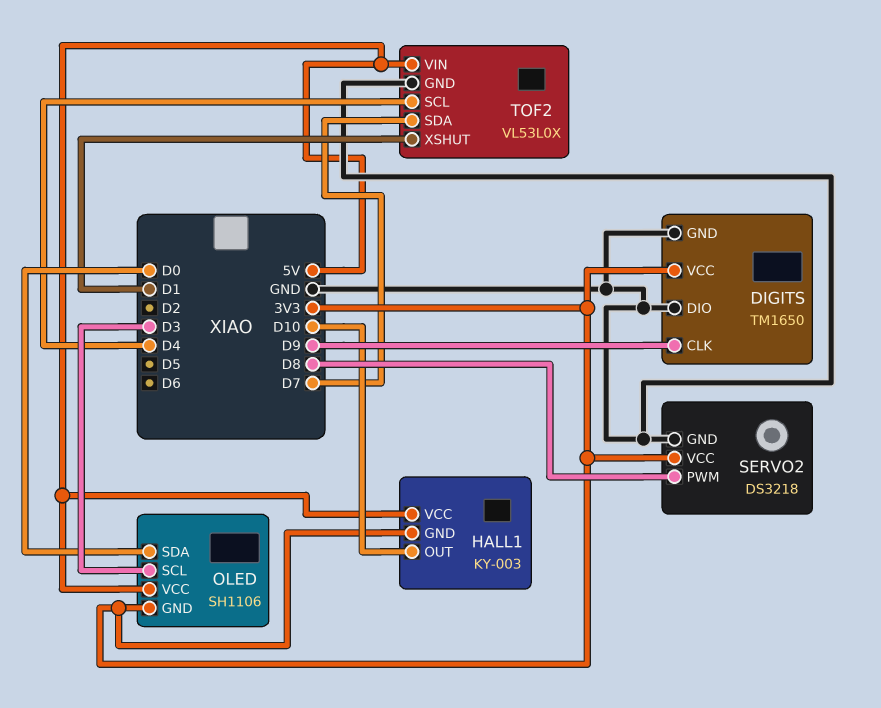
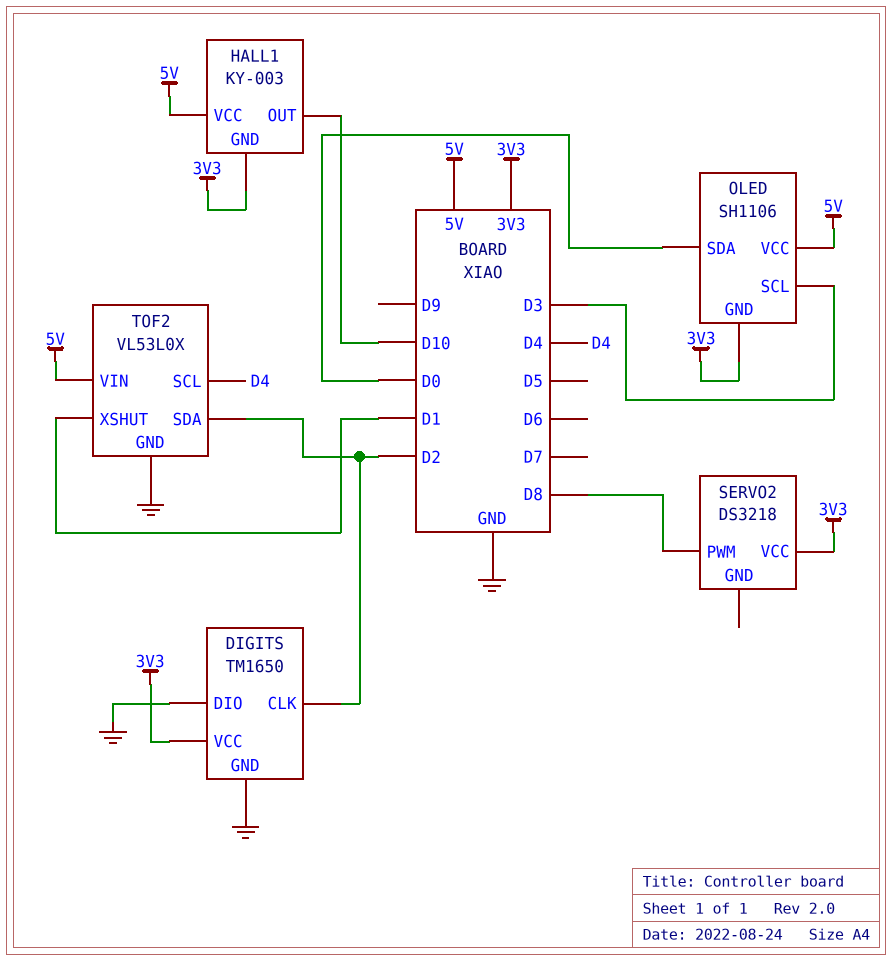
DIGITS pin CLK: D9 -> D2
SERVO2 pin GND: GND -> none
TOF2 pin SDA: D7 -> D2

